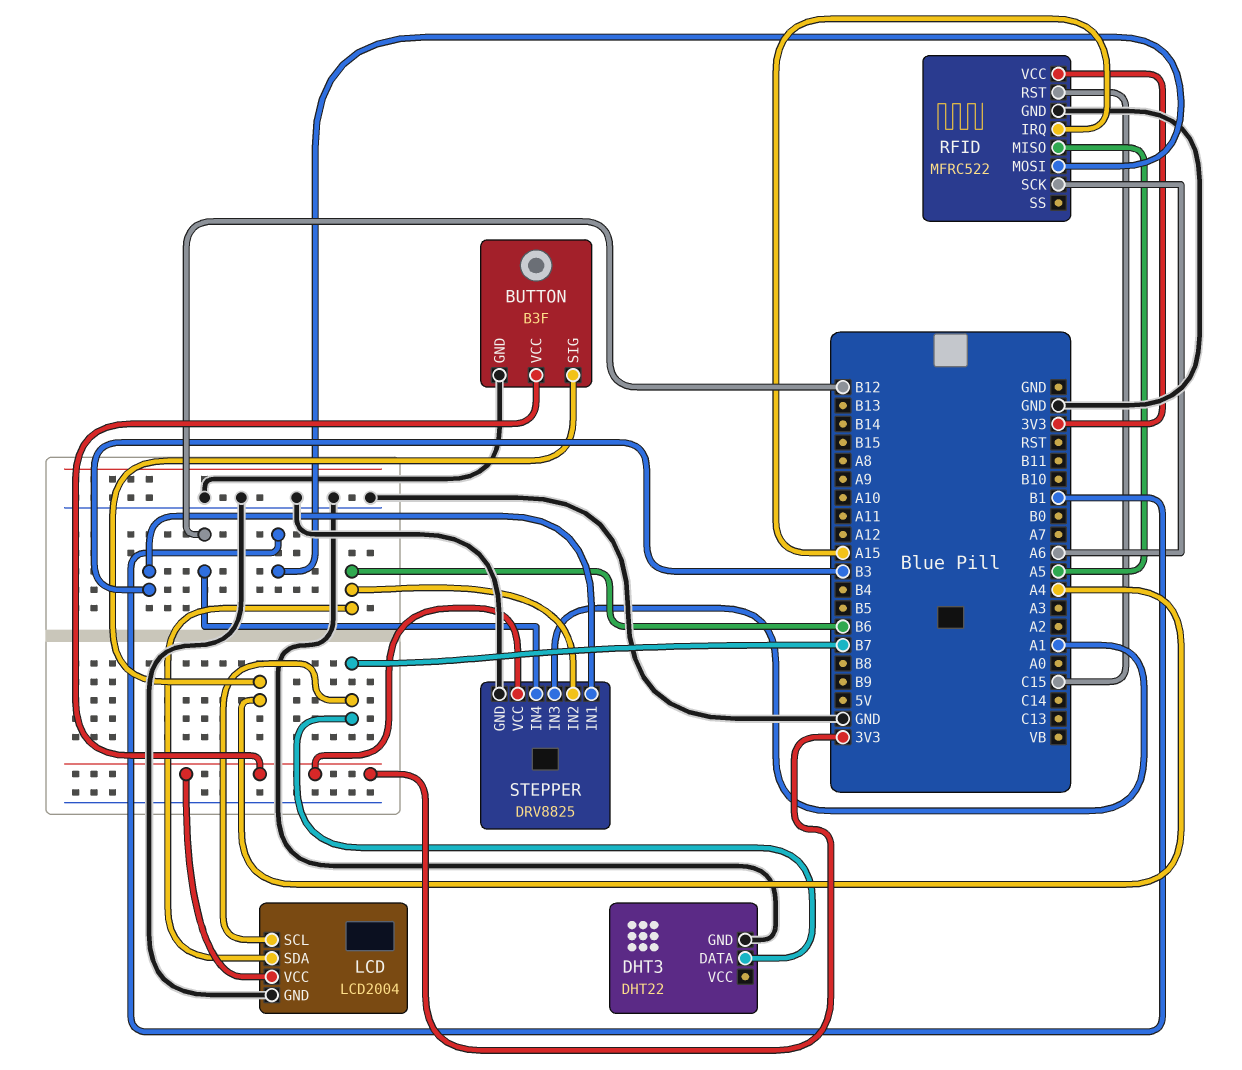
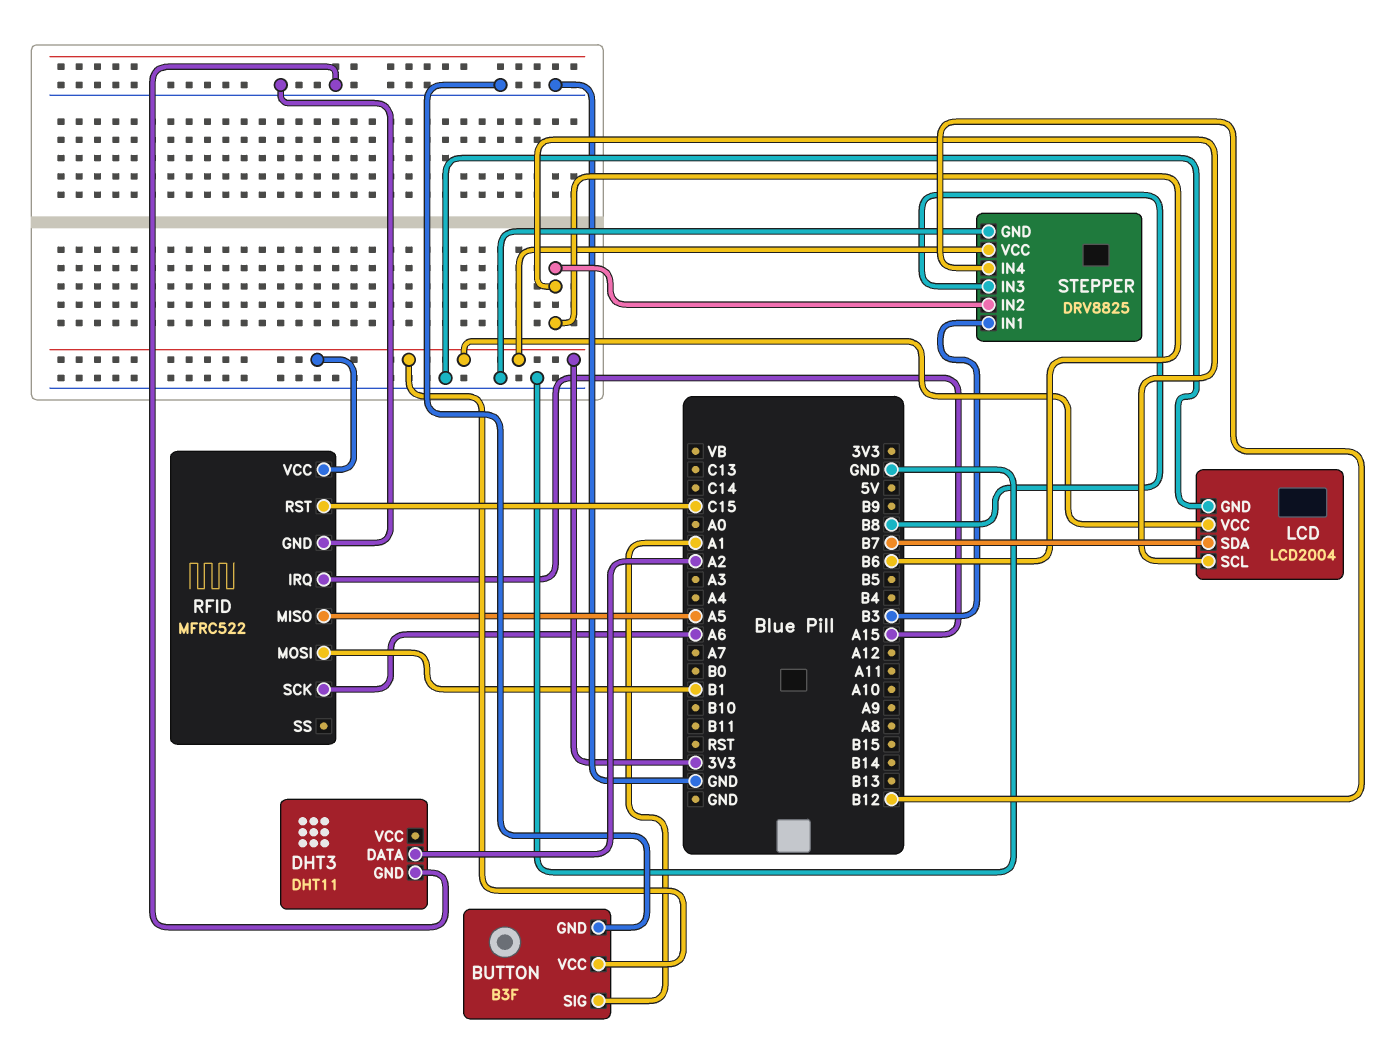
BUTTON pin SIG: A4 -> A1
DHT3: DHT22 -> DHT11
DHT3 pin DATA: B7 -> A2
LCD pin SCL: B7 -> B6
LCD pin SDA: B6 -> B7
STEPPER pin IN3: A1 -> B8

